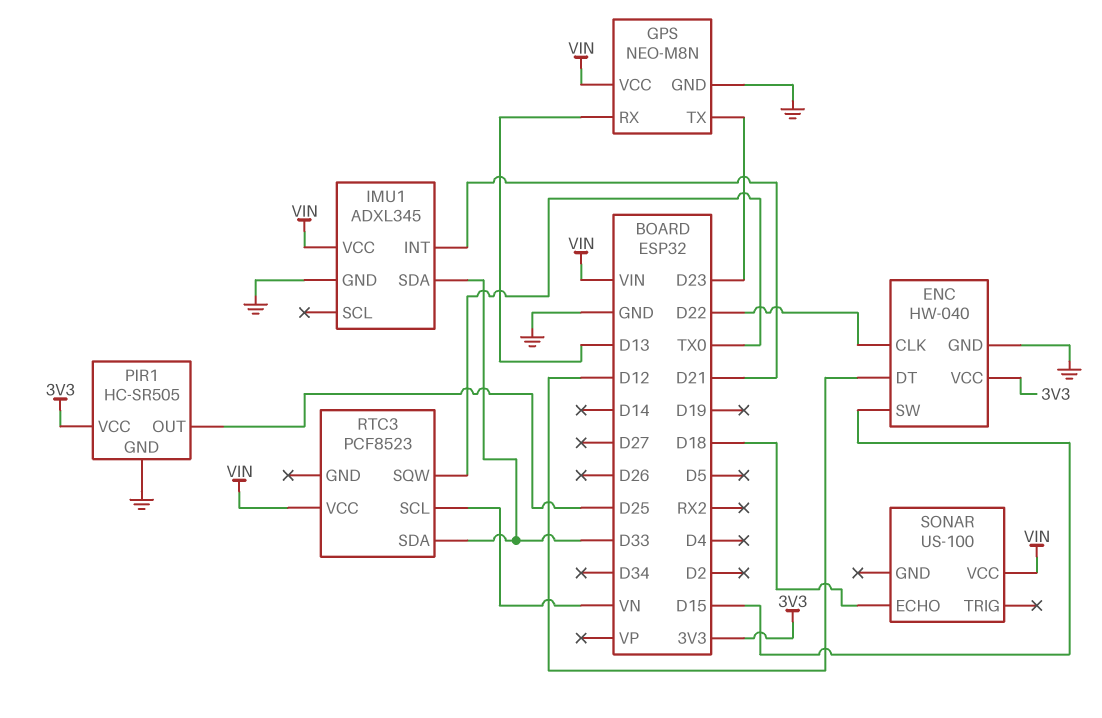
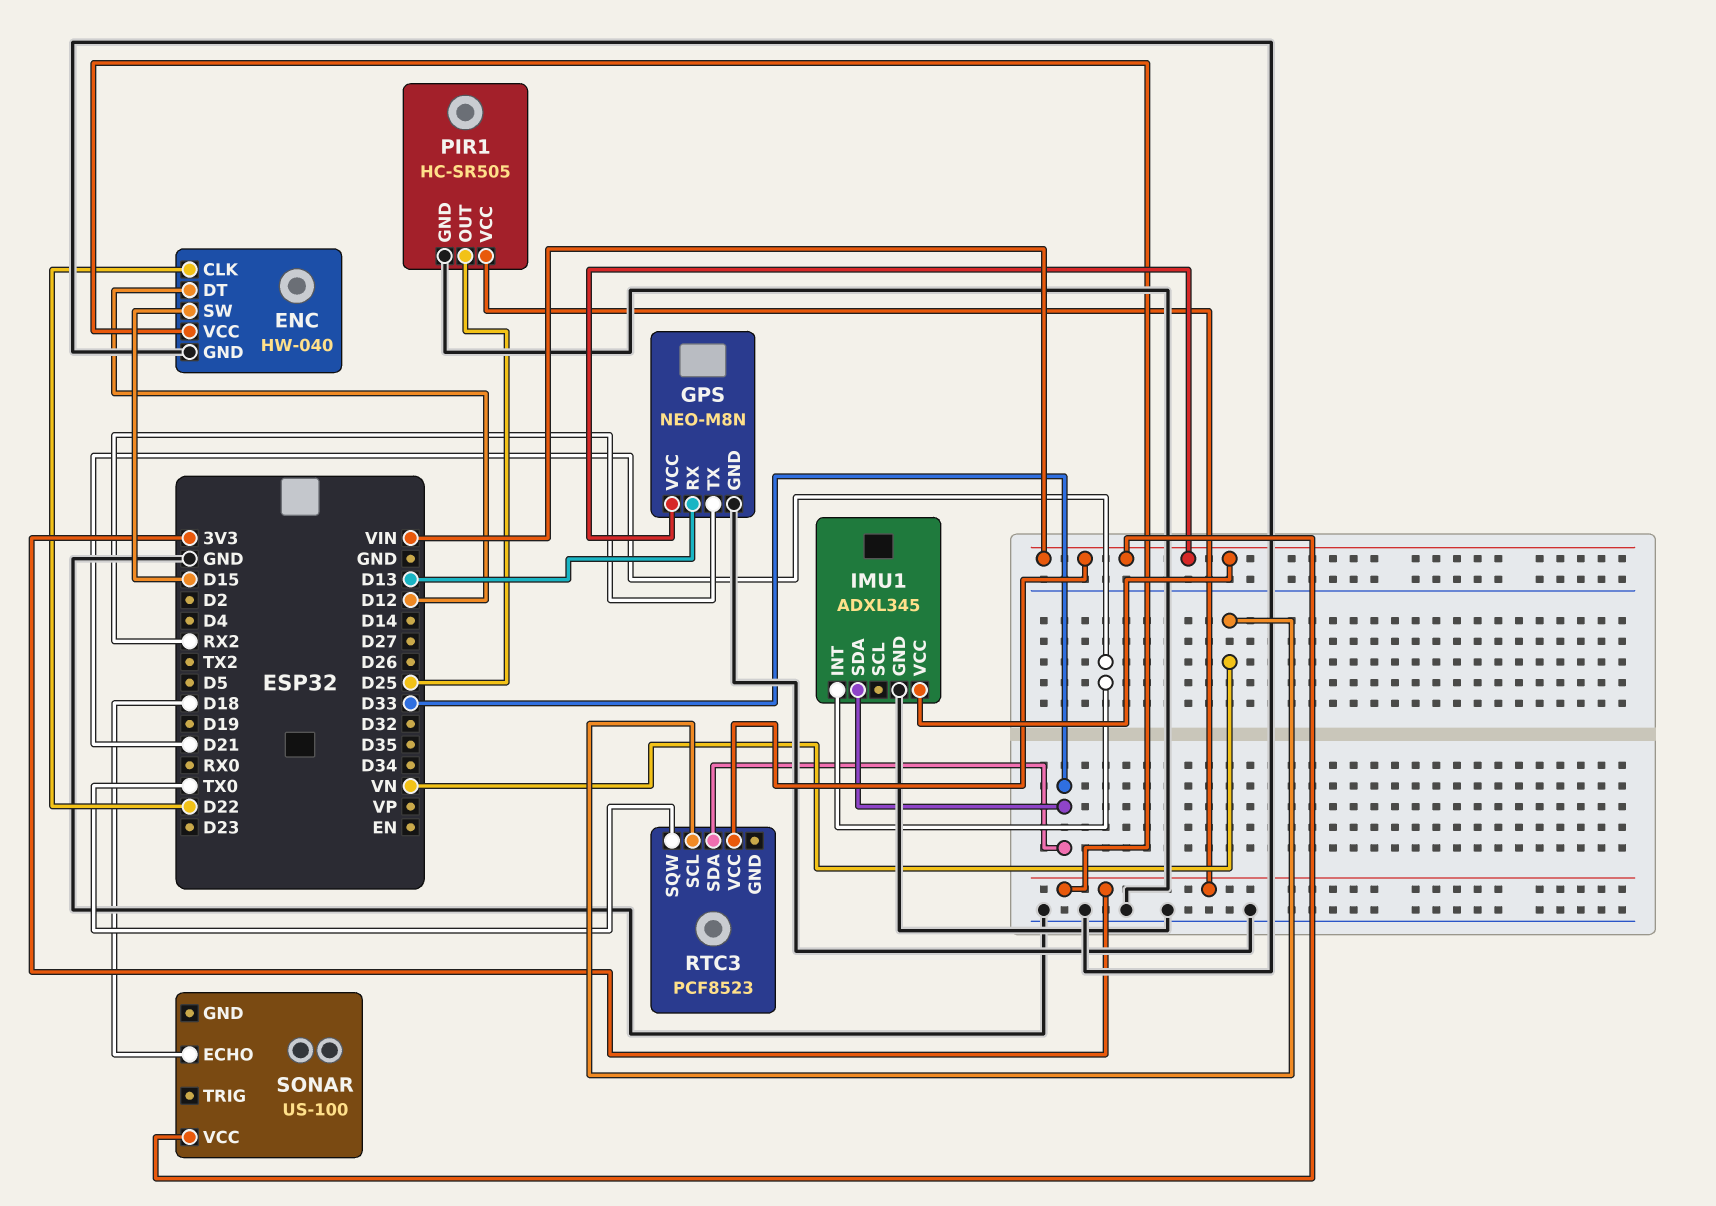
GPS pin TX: D23 -> RX2

